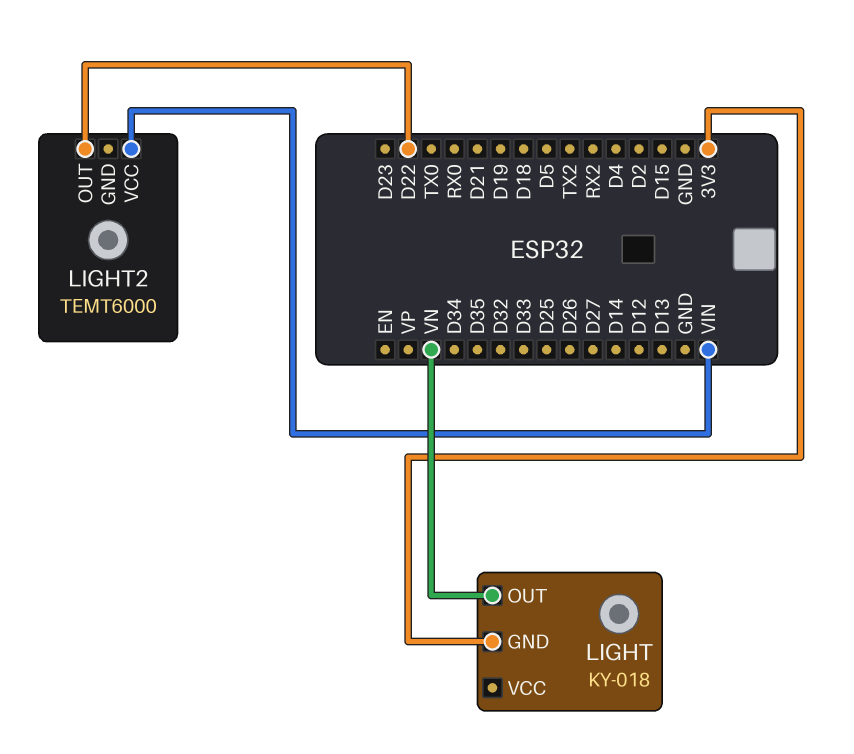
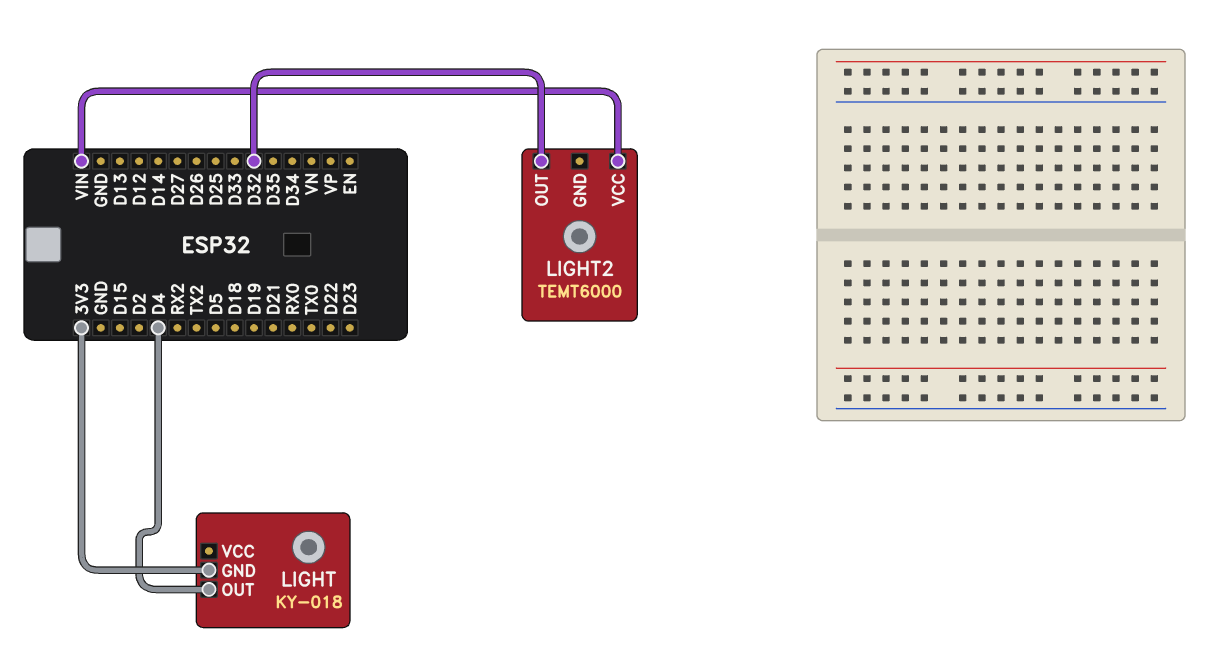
LIGHT pin OUT: VN -> D4
LIGHT2 pin OUT: D22 -> D32

